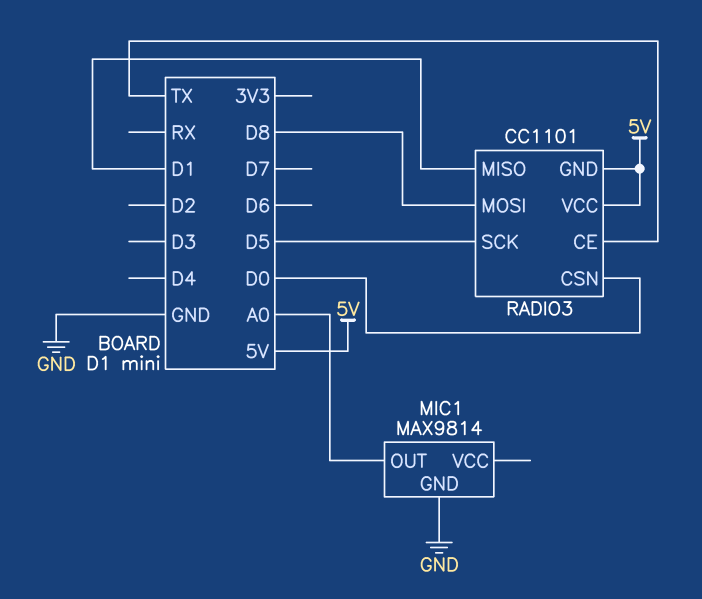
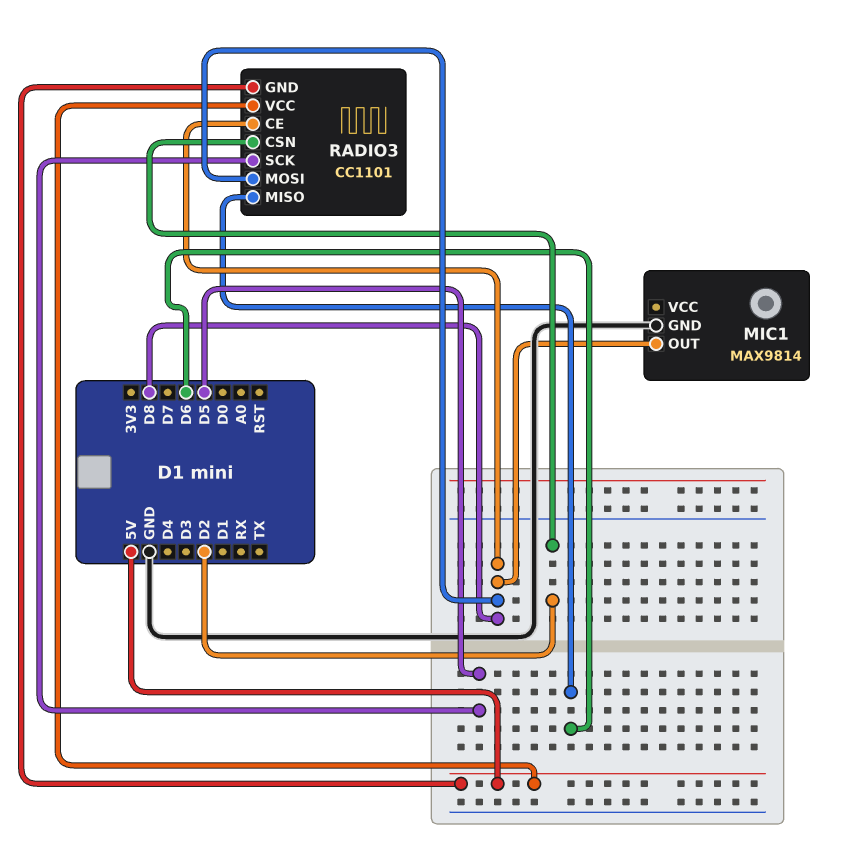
MIC1 pin OUT: A0 -> D8
RADIO3 pin CE: TX -> D8
RADIO3 pin CSN: D0 -> D2
RADIO3 pin MISO: D1 -> D6

